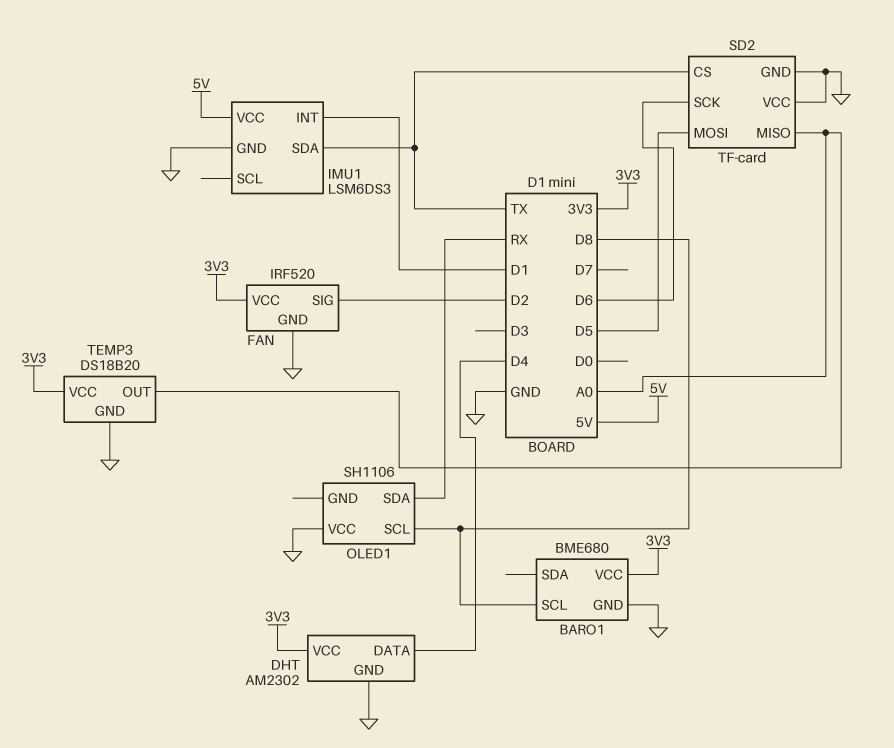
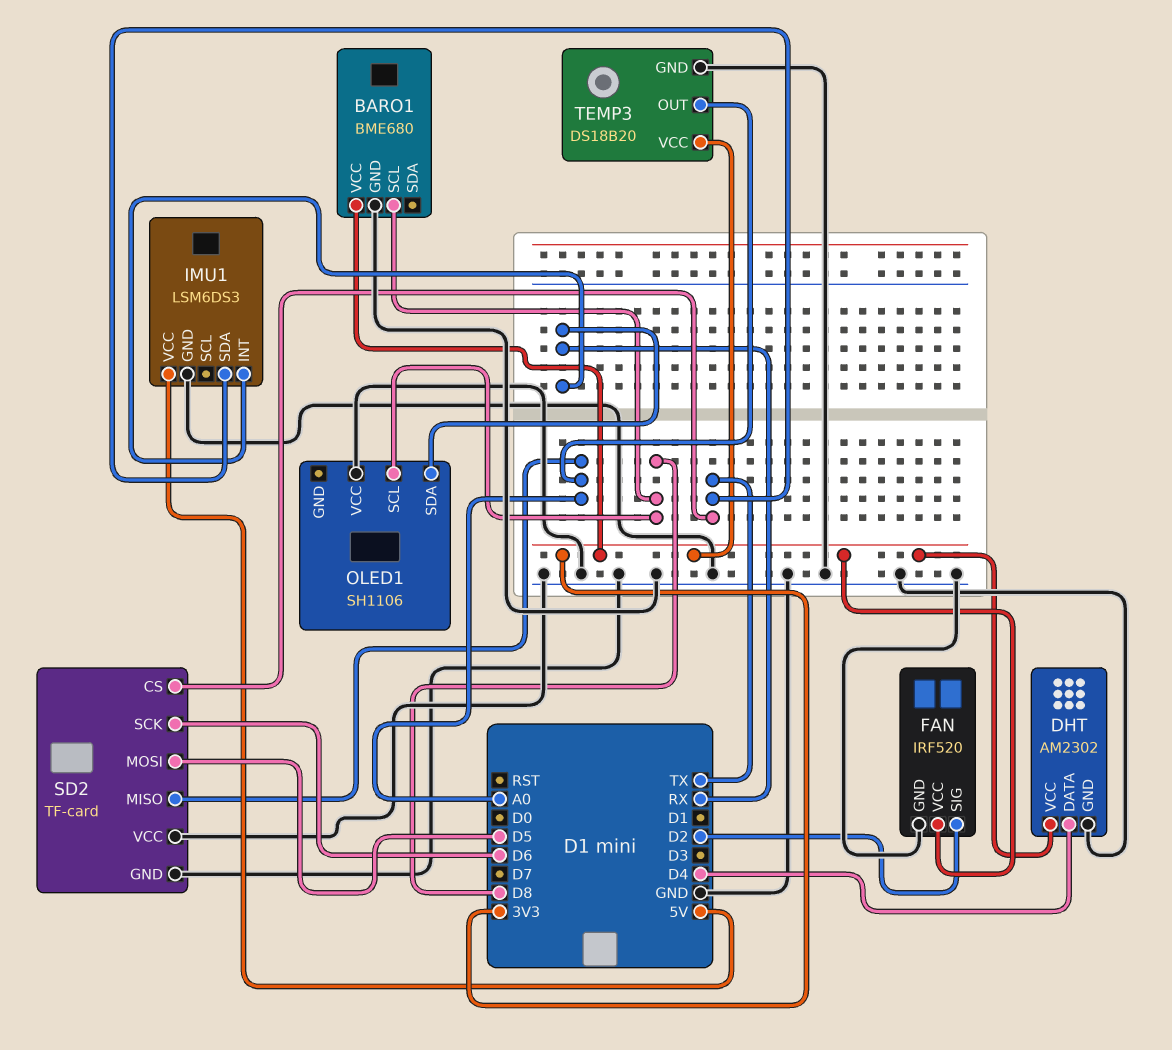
IMU1 pin INT: D1 -> RX

